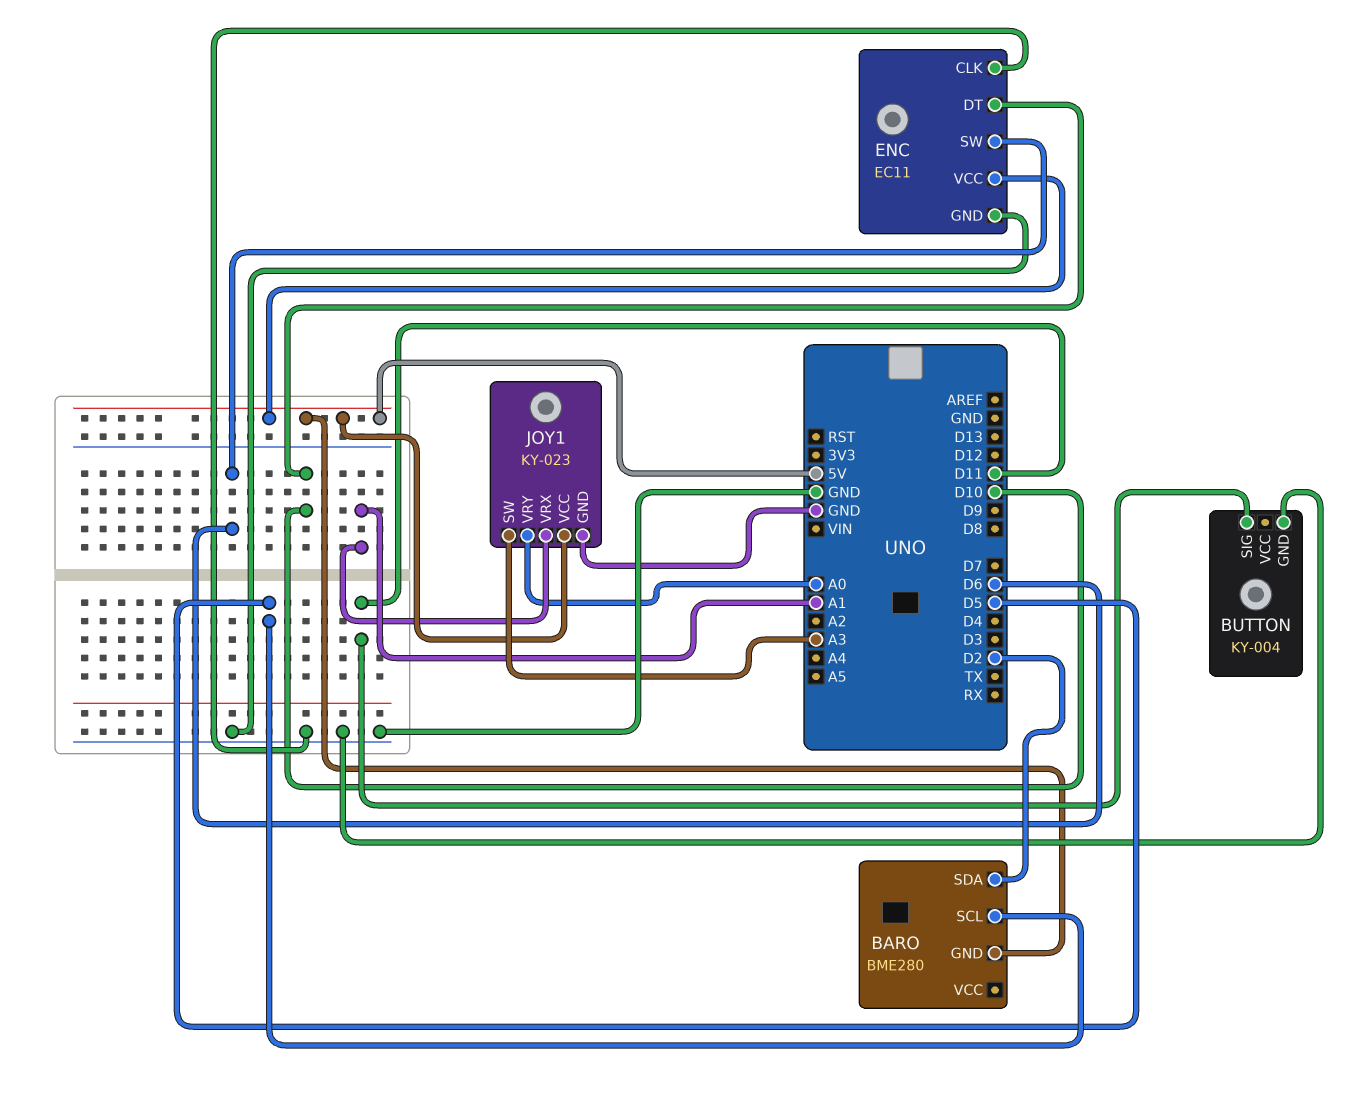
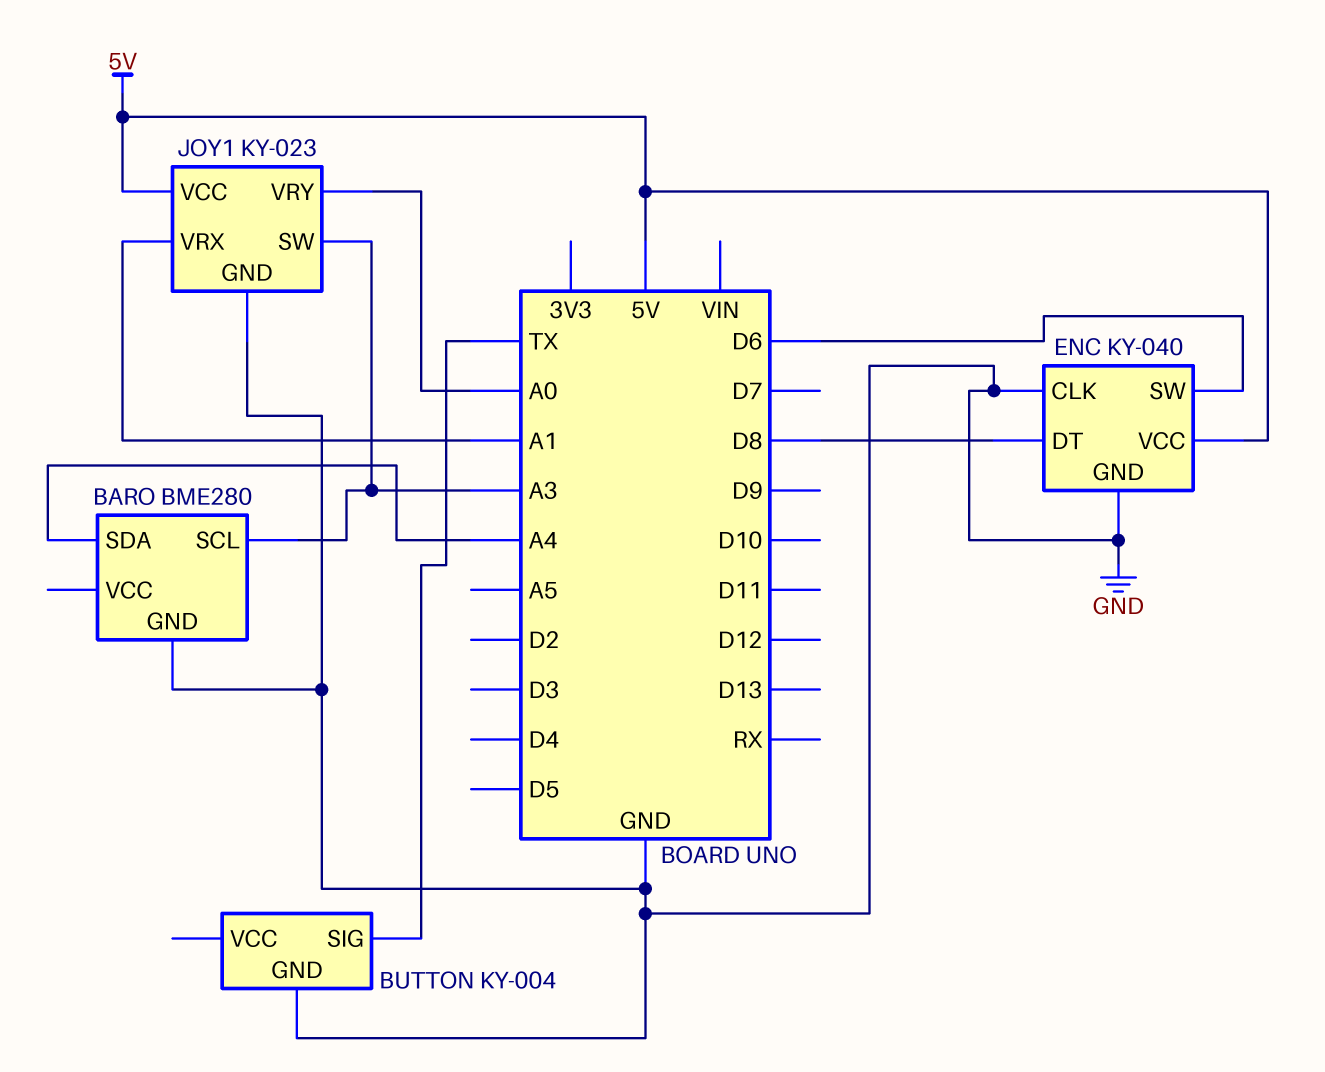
BARO pin GND: 5V -> GND
BARO pin SCL: D5 -> A3
BARO pin SDA: D2 -> A4
BUTTON pin SIG: D11 -> TX
ENC: EC11 -> KY-040
ENC pin DT: D10 -> D8

